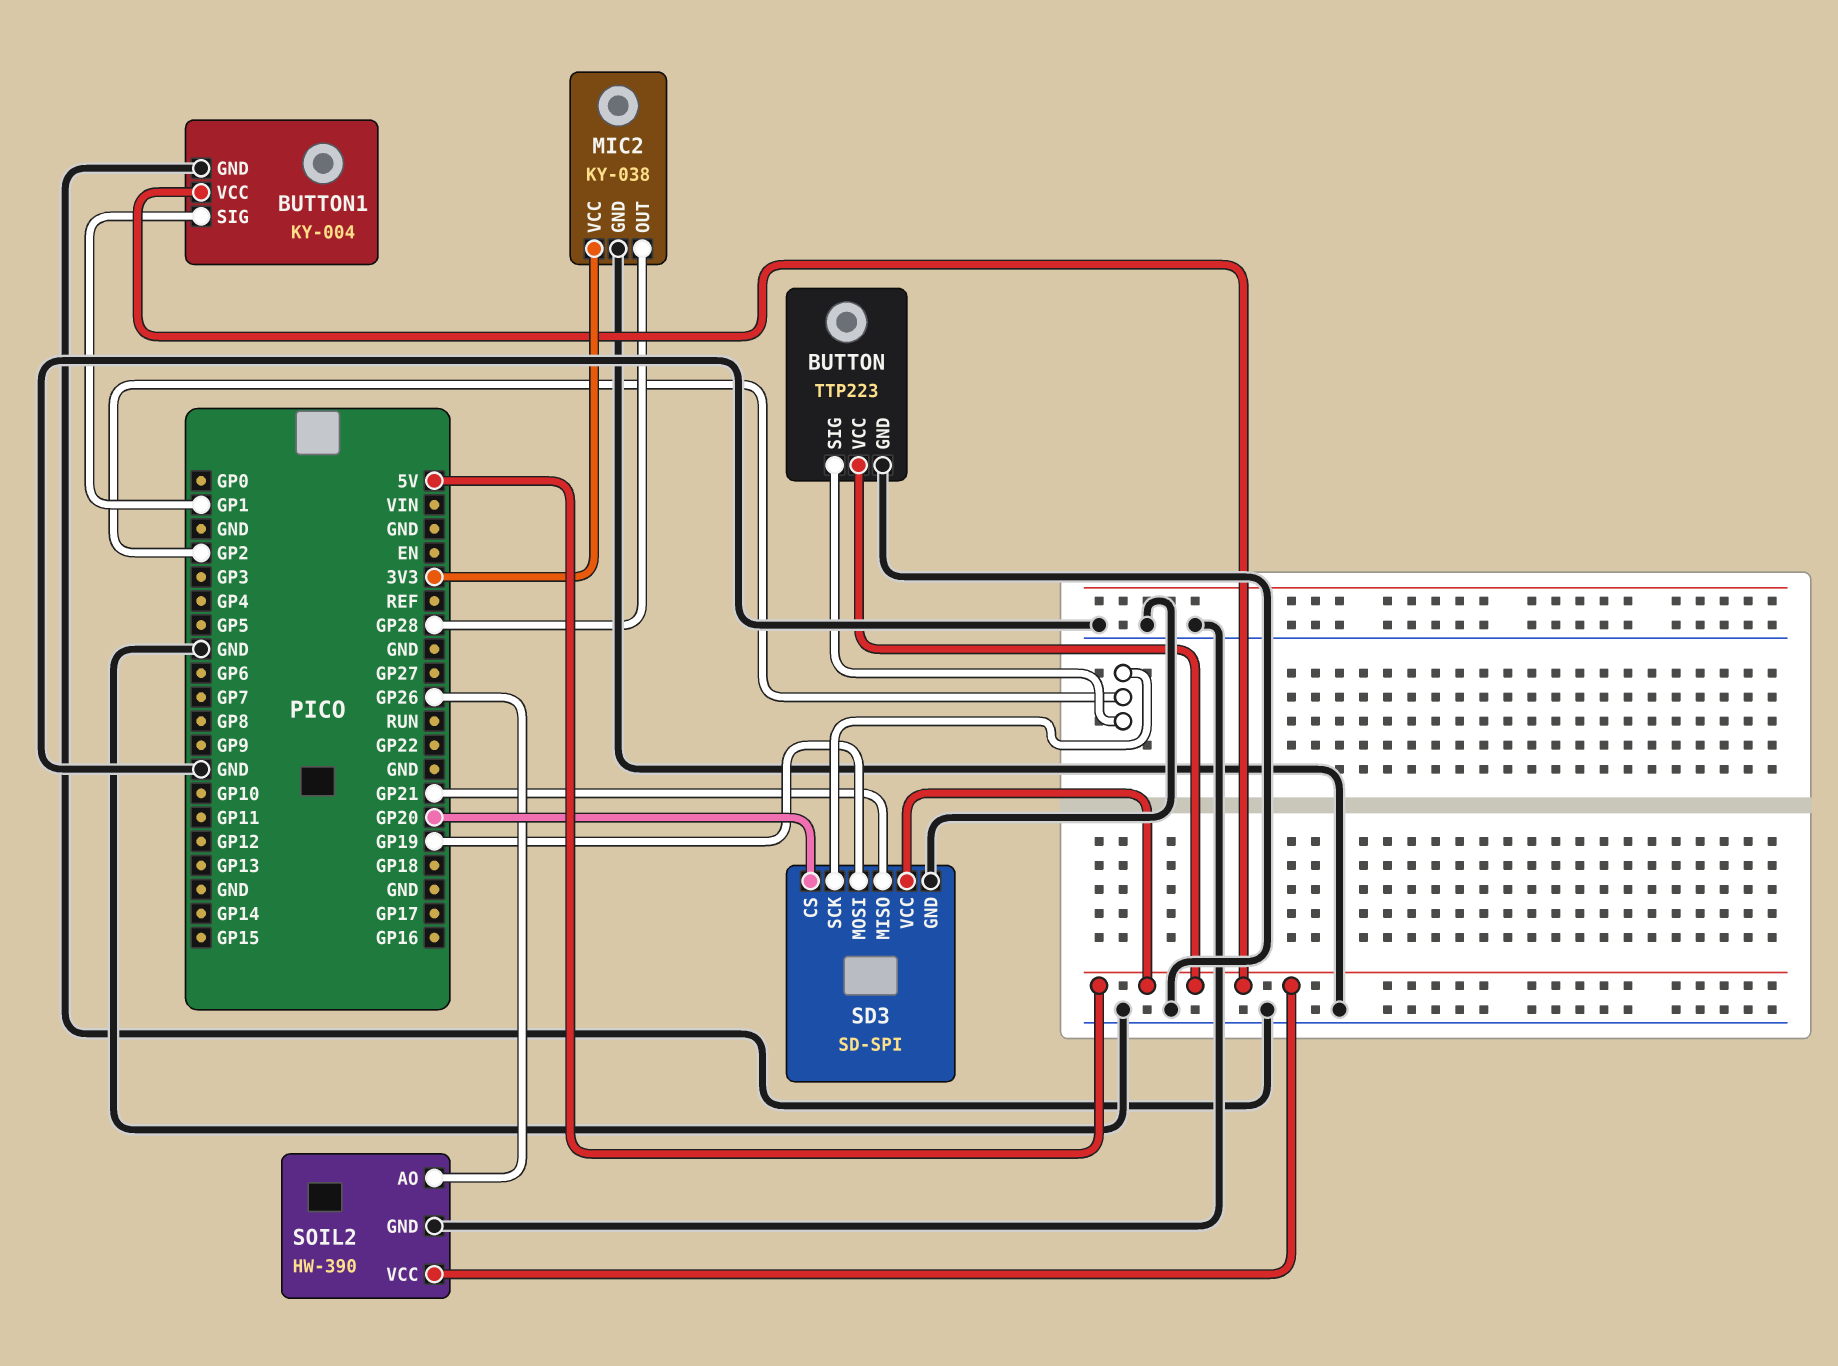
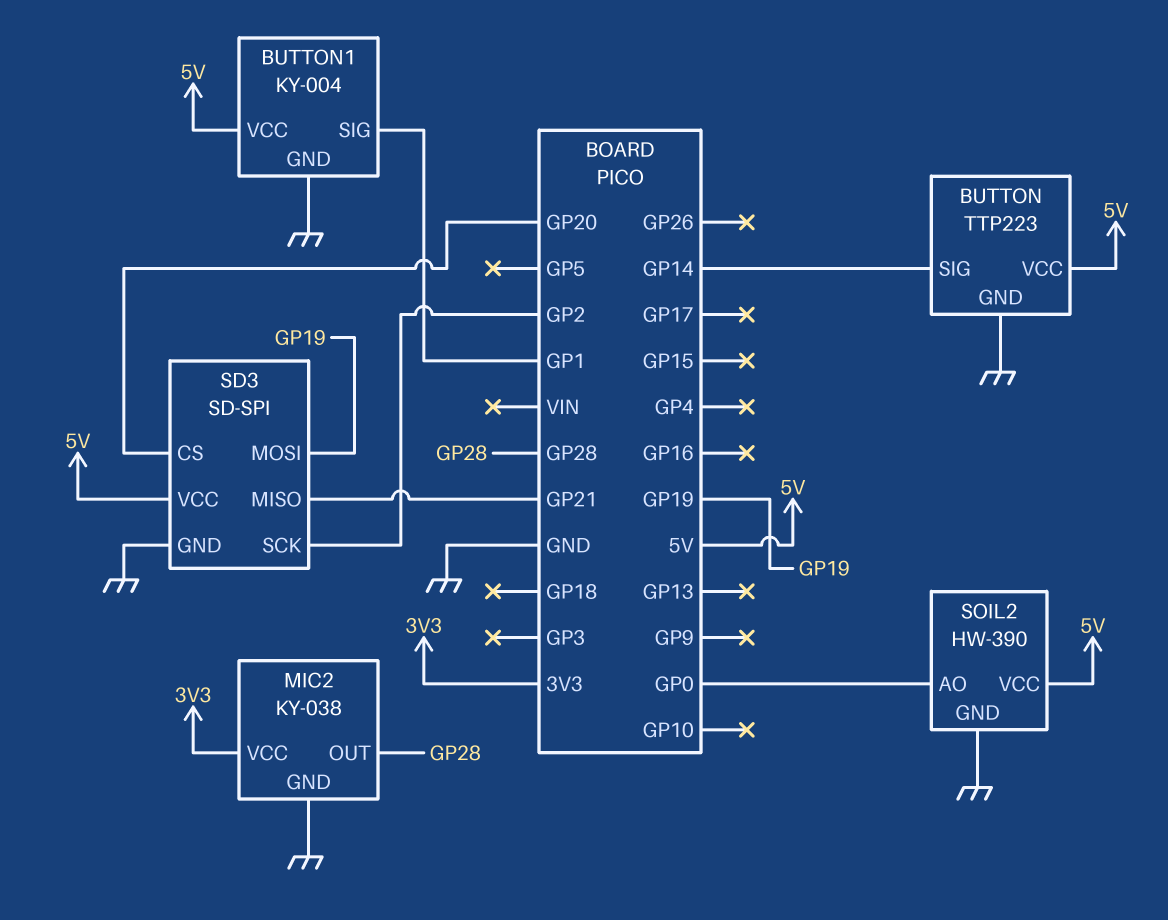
BUTTON pin SIG: GP2 -> GP14
SOIL2 pin AO: GP26 -> GP0

